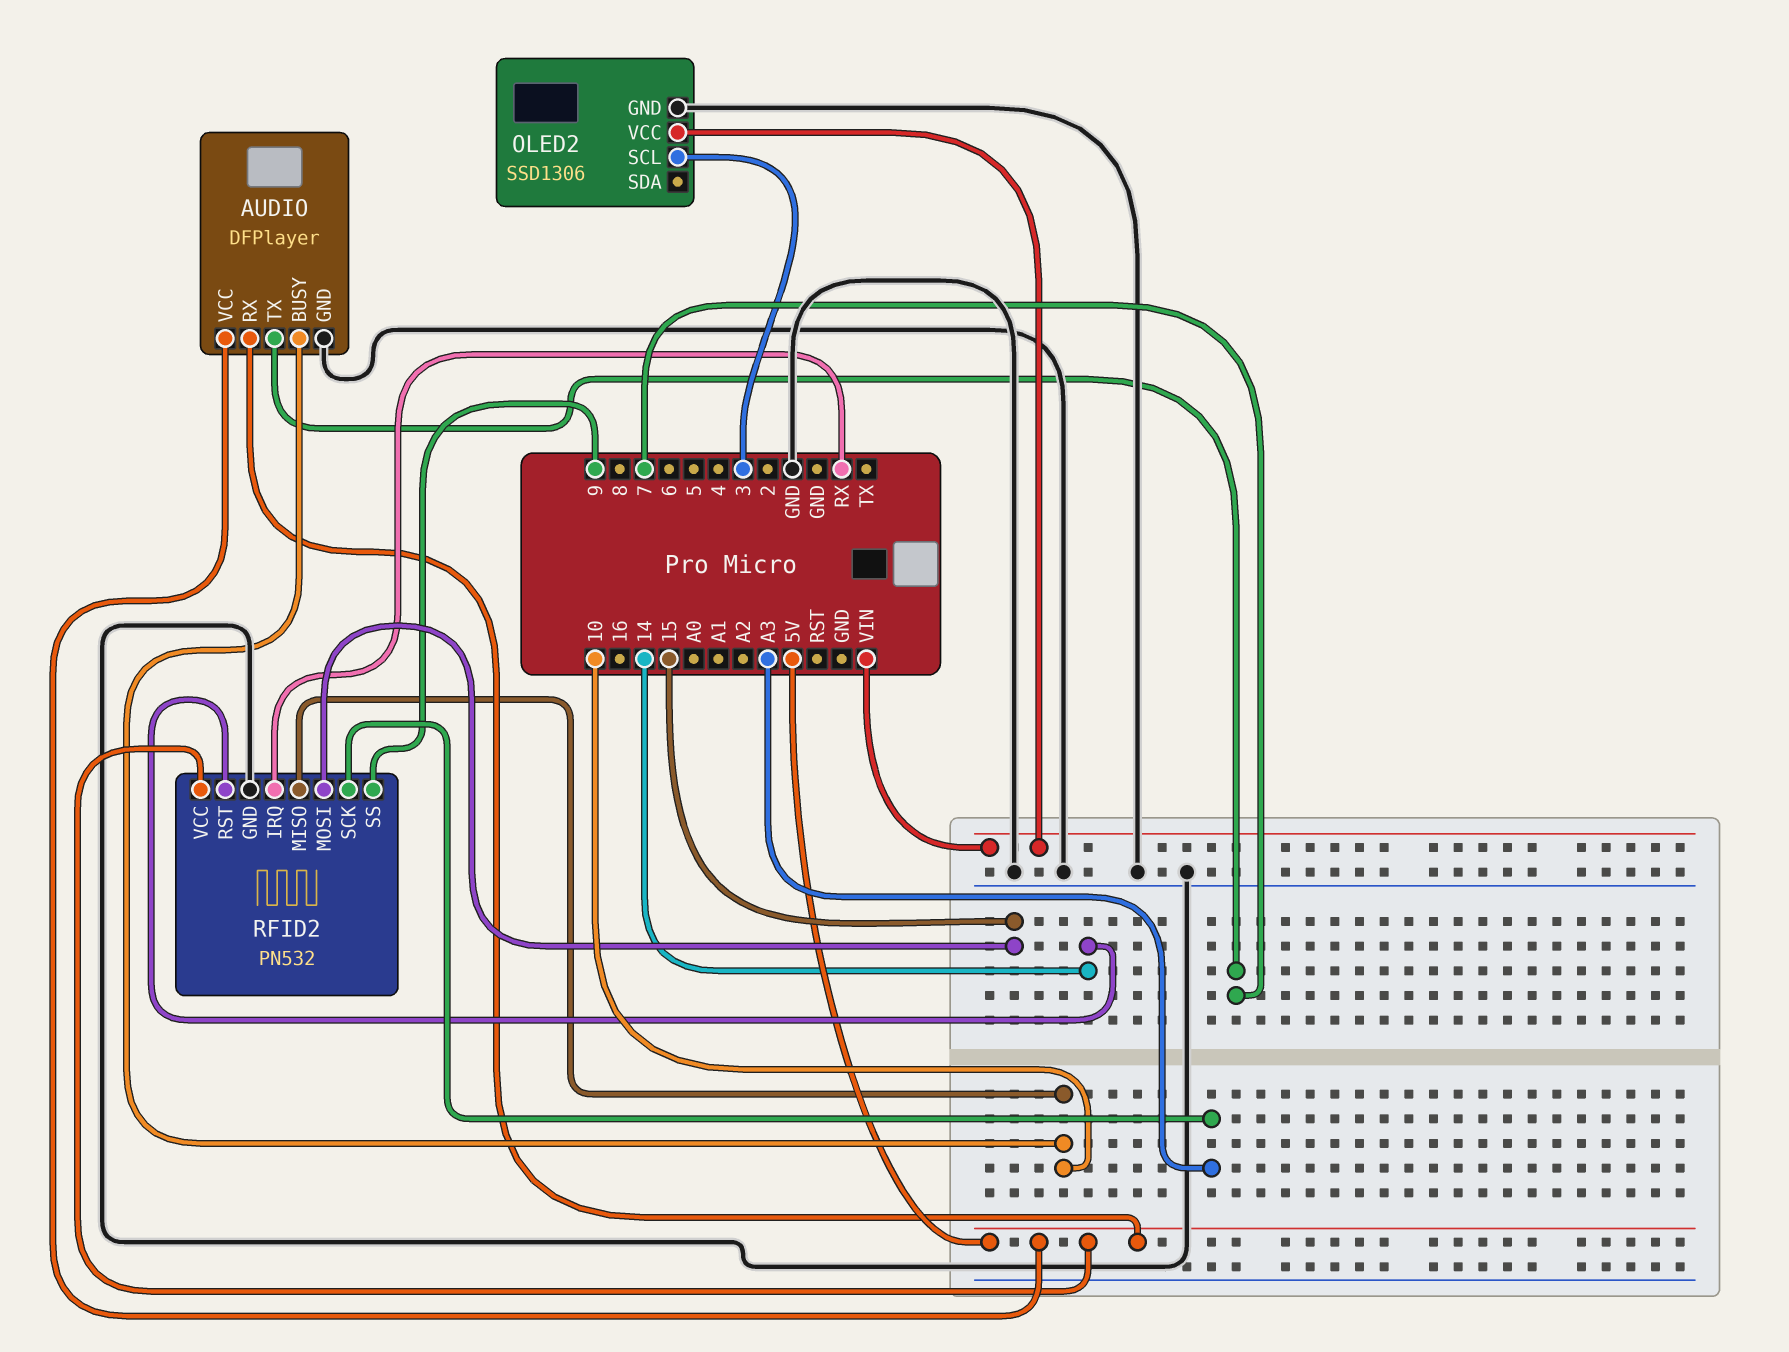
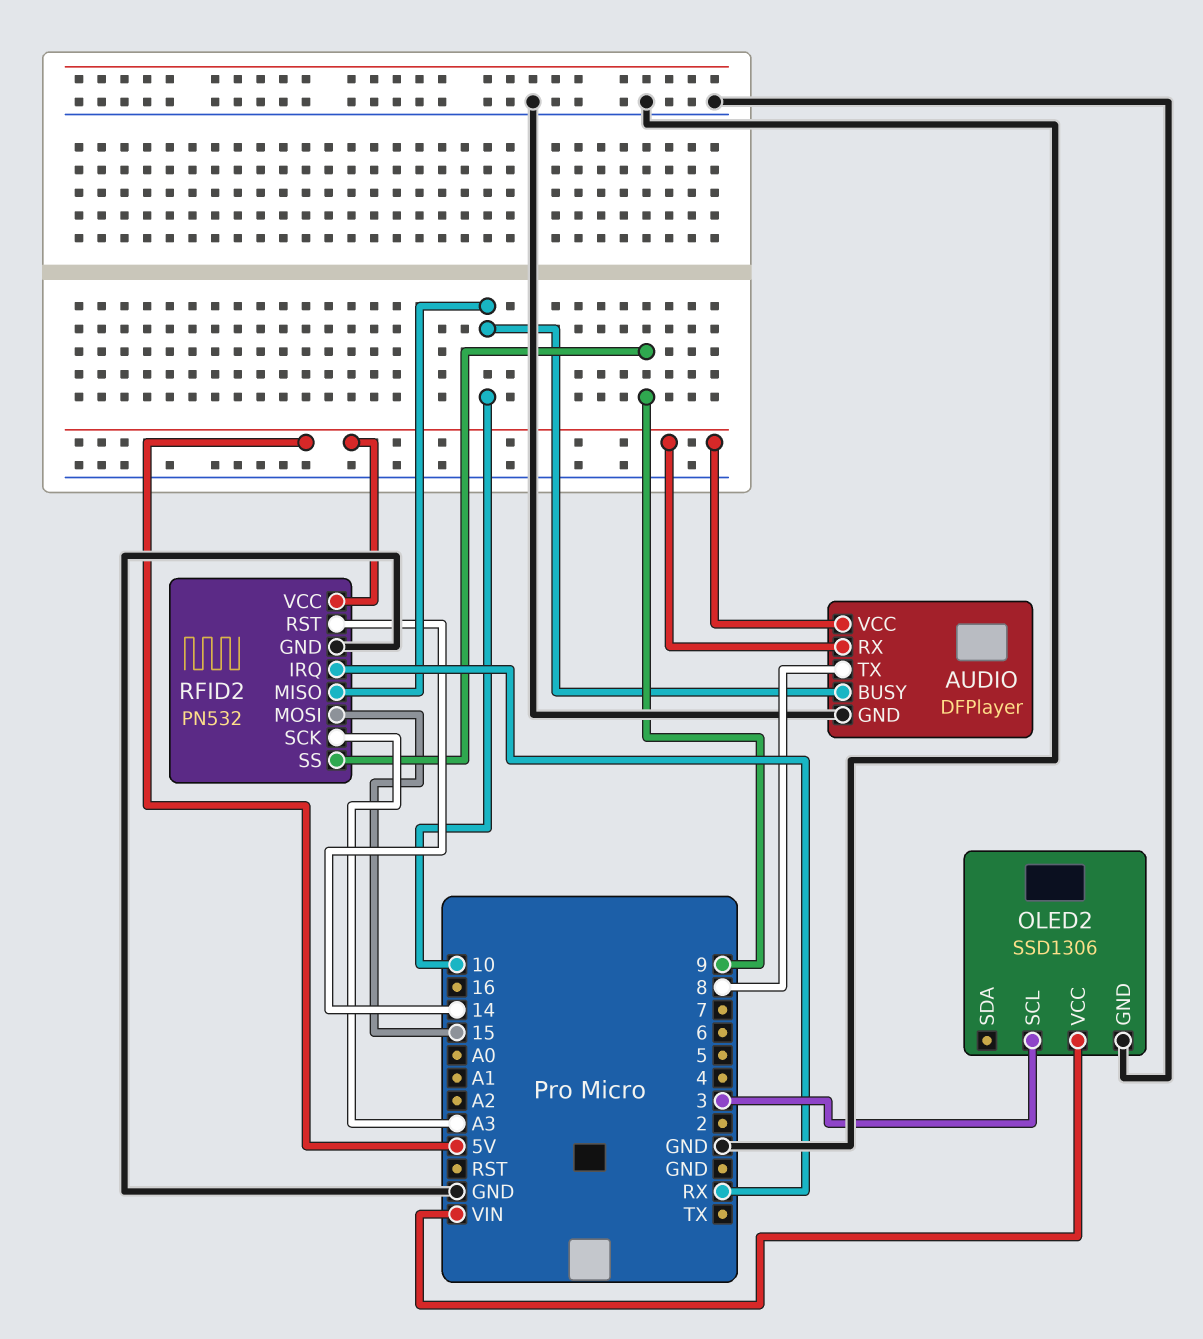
AUDIO pin TX: 7 -> 8

